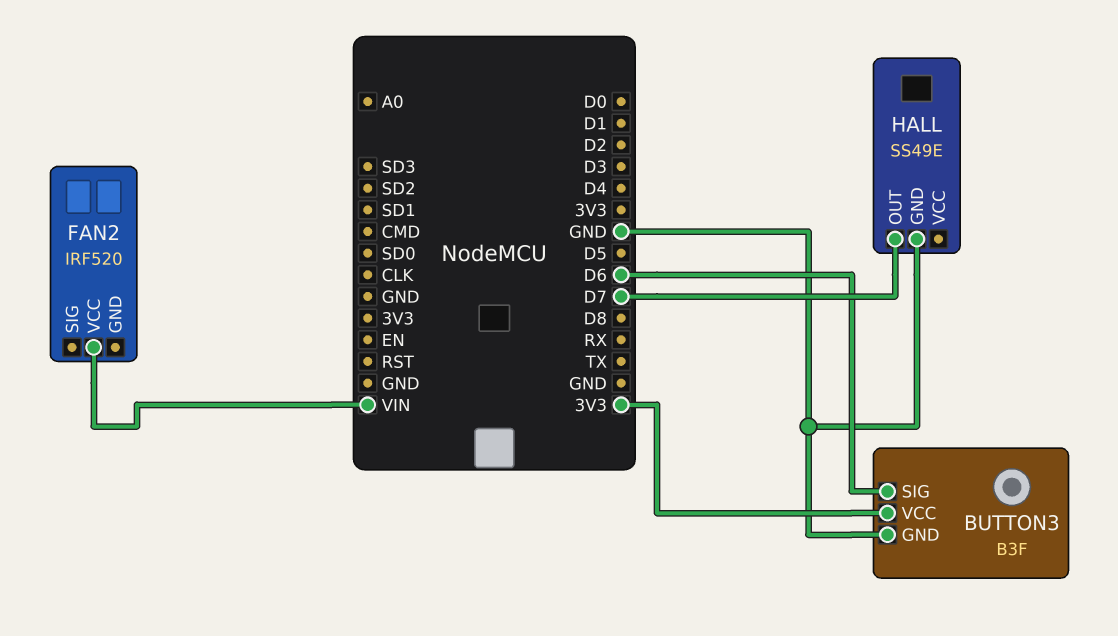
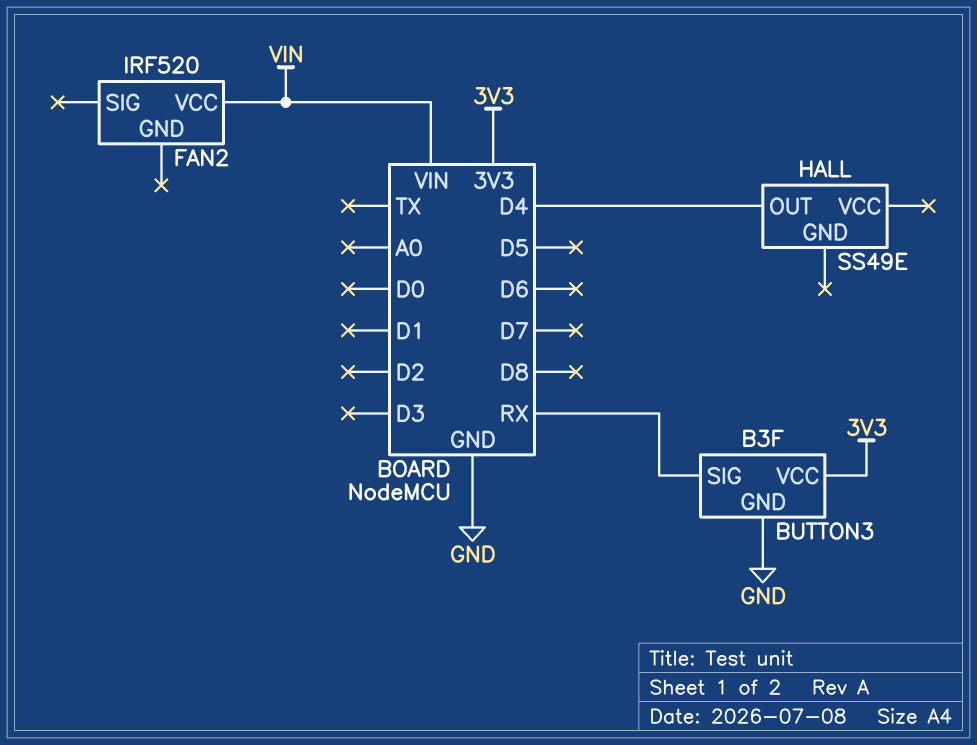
BUTTON3 pin SIG: D6 -> RX
HALL pin GND: GND -> none
HALL pin OUT: D7 -> D4

